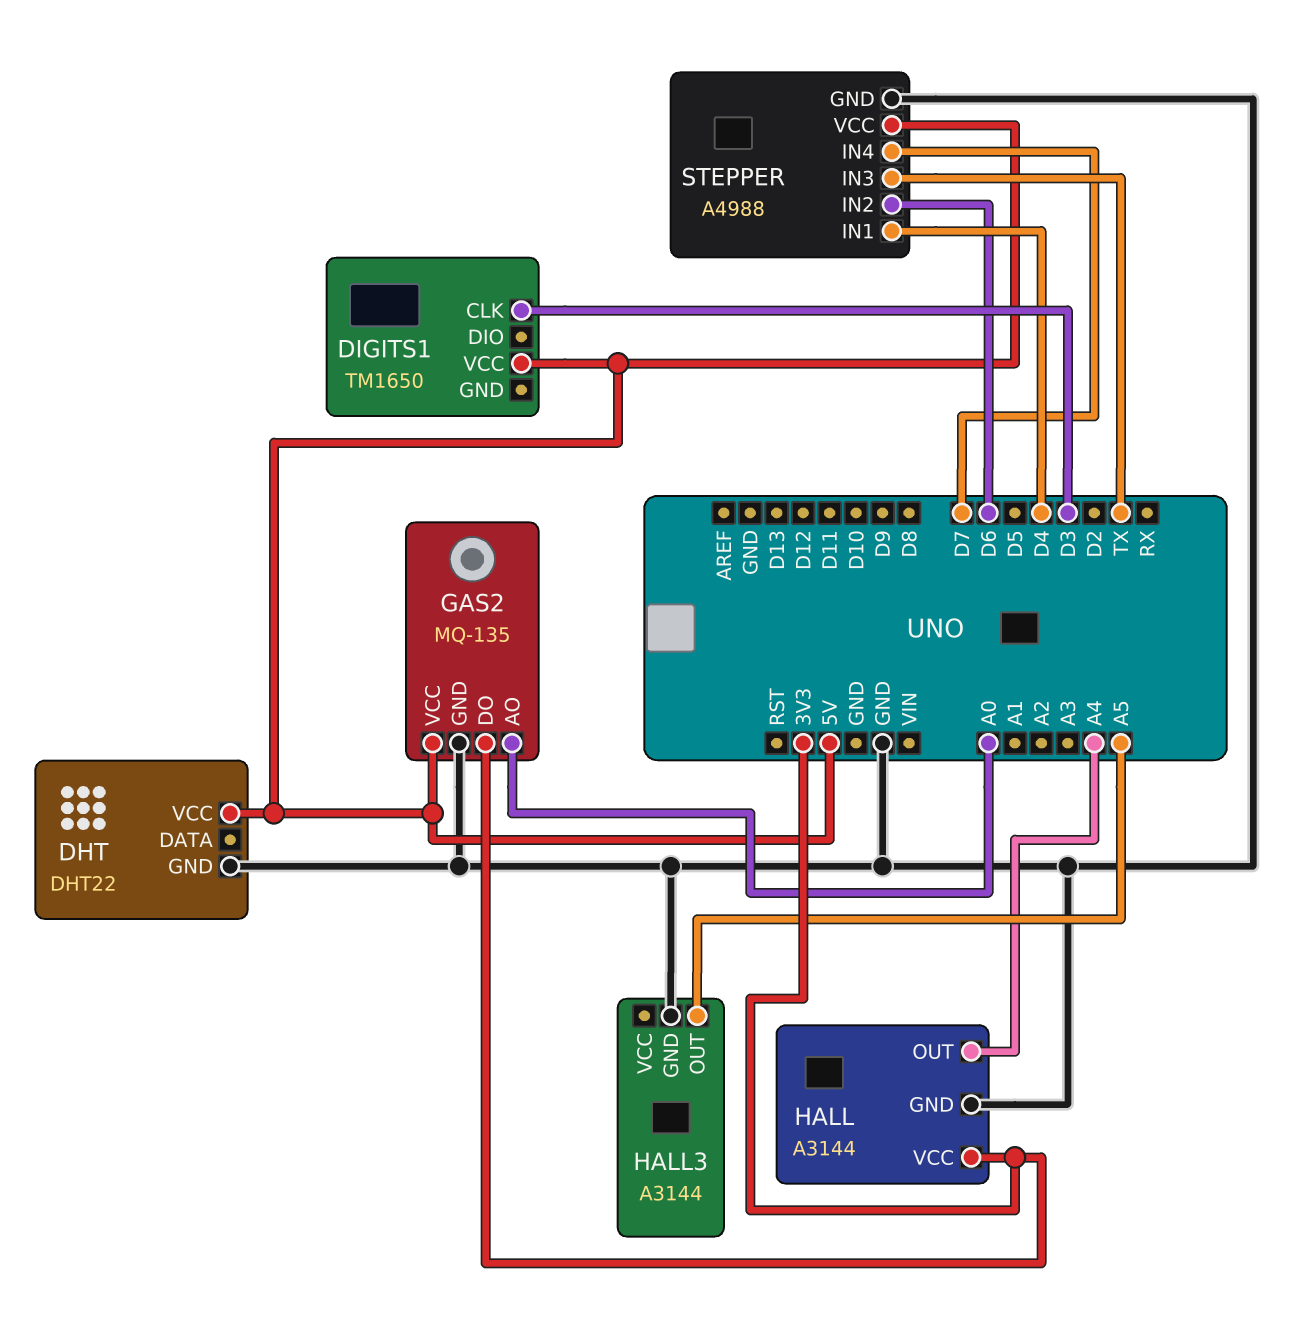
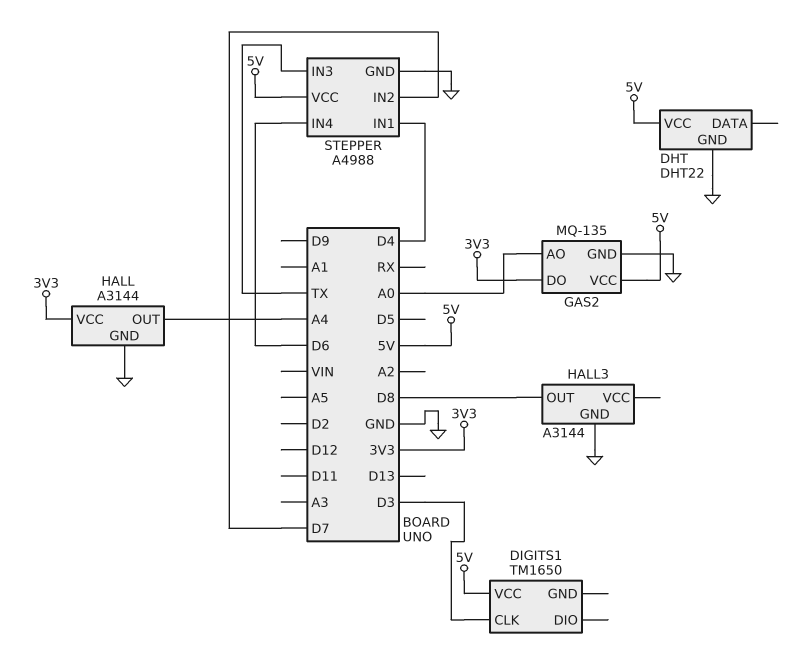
HALL3 pin OUT: A5 -> D8
STEPPER pin IN2: D6 -> D7
STEPPER pin IN4: D7 -> D6

